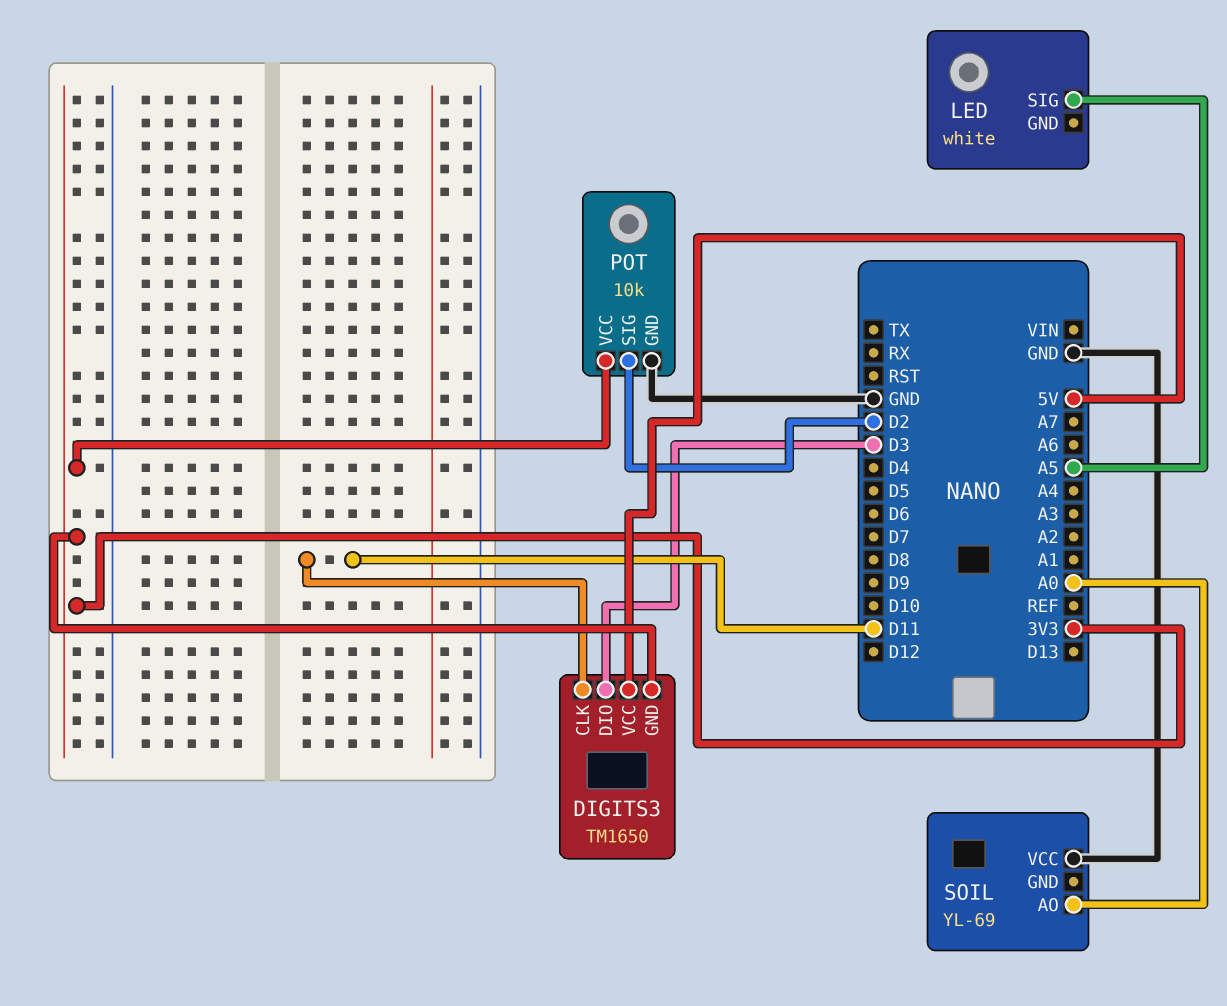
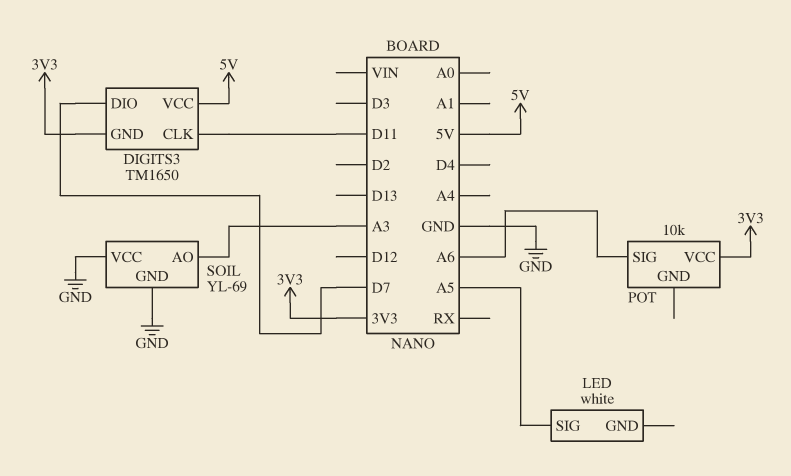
DIGITS3 pin DIO: D3 -> D7
POT pin GND: GND -> none
POT pin SIG: D2 -> A6
SOIL pin AO: A0 -> A3
SOIL pin GND: none -> GND

